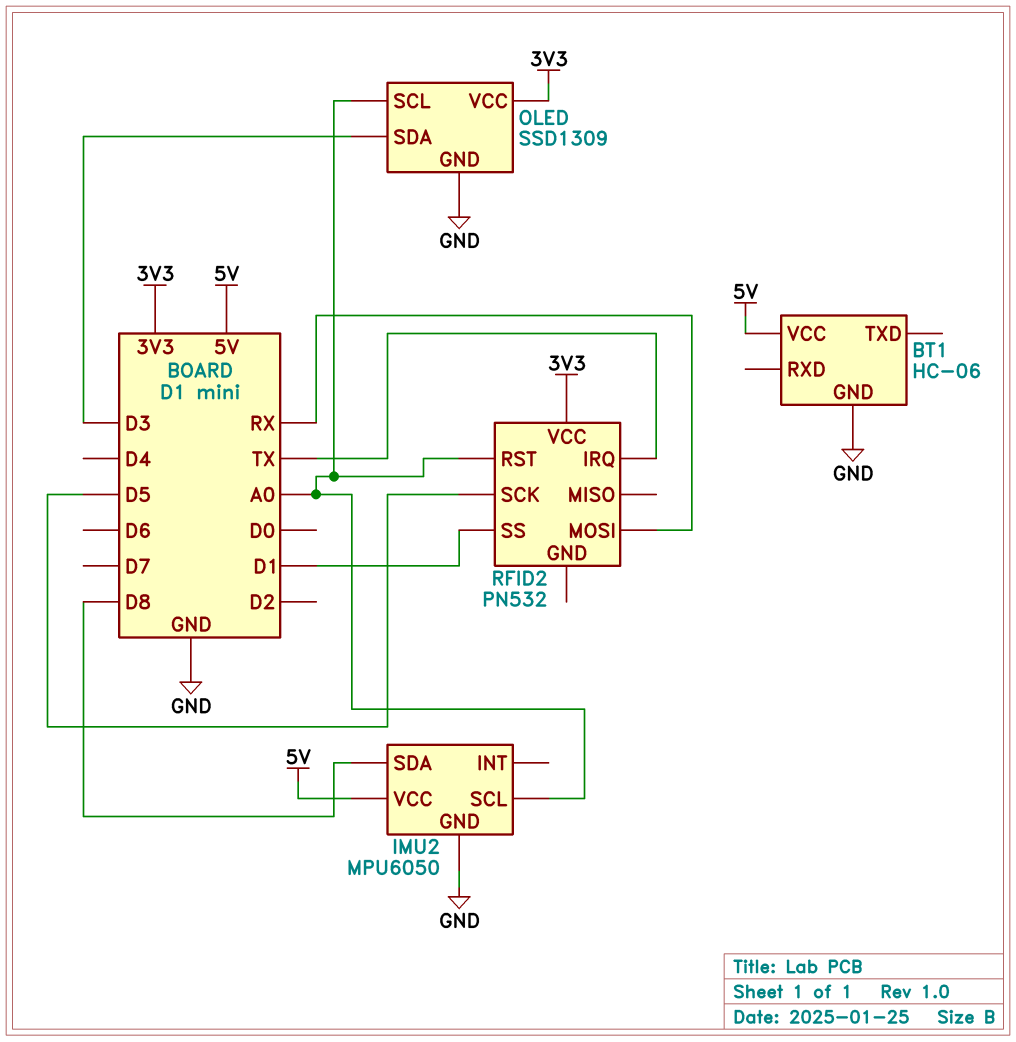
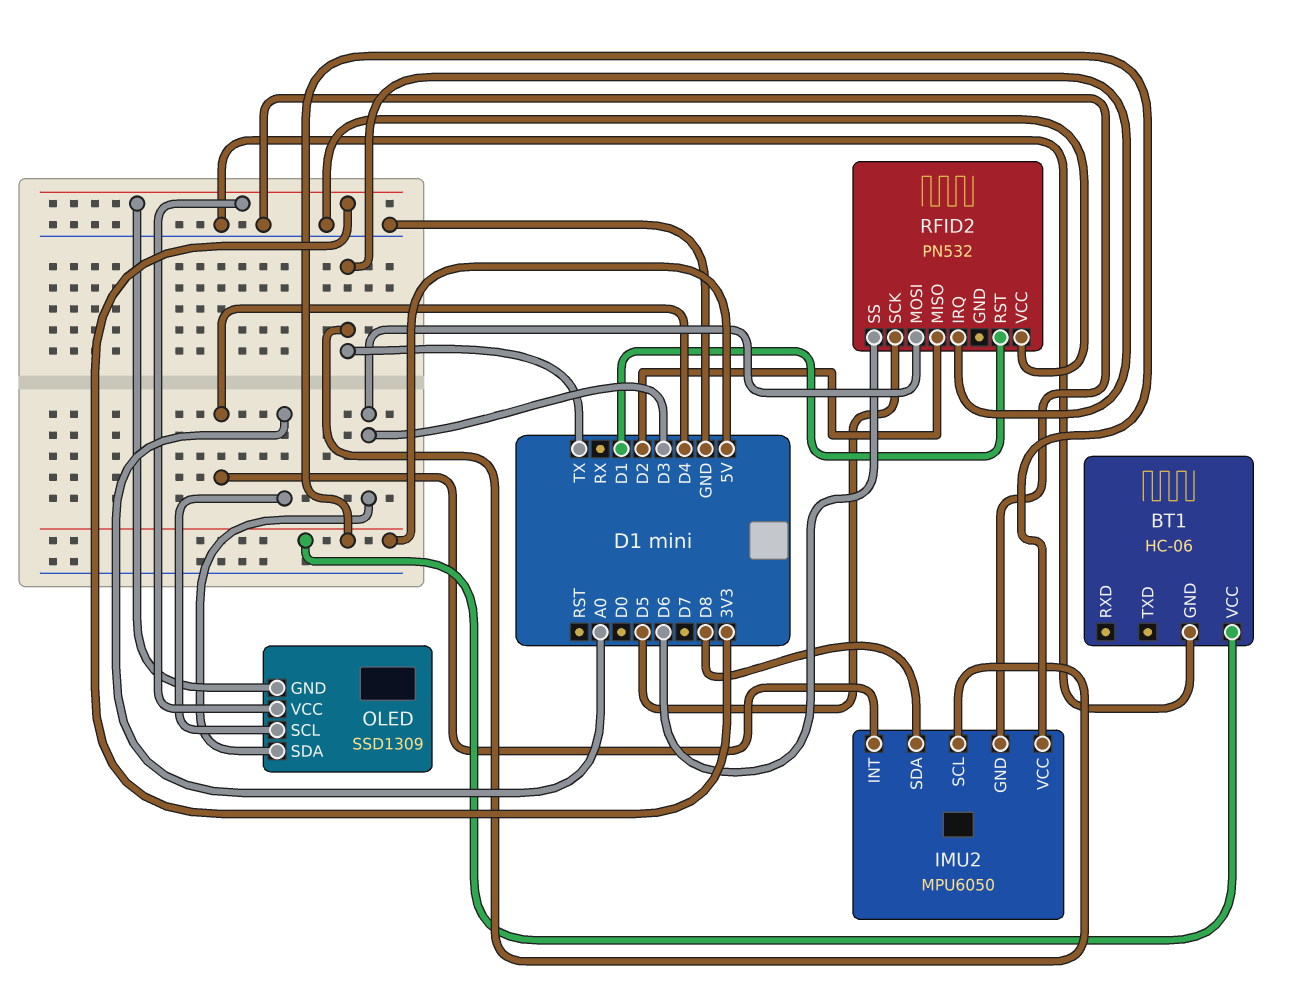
IMU2 pin INT: none -> D4
IMU2 pin SCL: A0 -> TX
OLED pin GND: GND -> 3V3
RFID2 pin MISO: none -> D2
RFID2 pin MOSI: RX -> D3
RFID2 pin RST: A0 -> D1
RFID2 pin SS: D1 -> D6
RFID2 pin VCC: 3V3 -> GND

